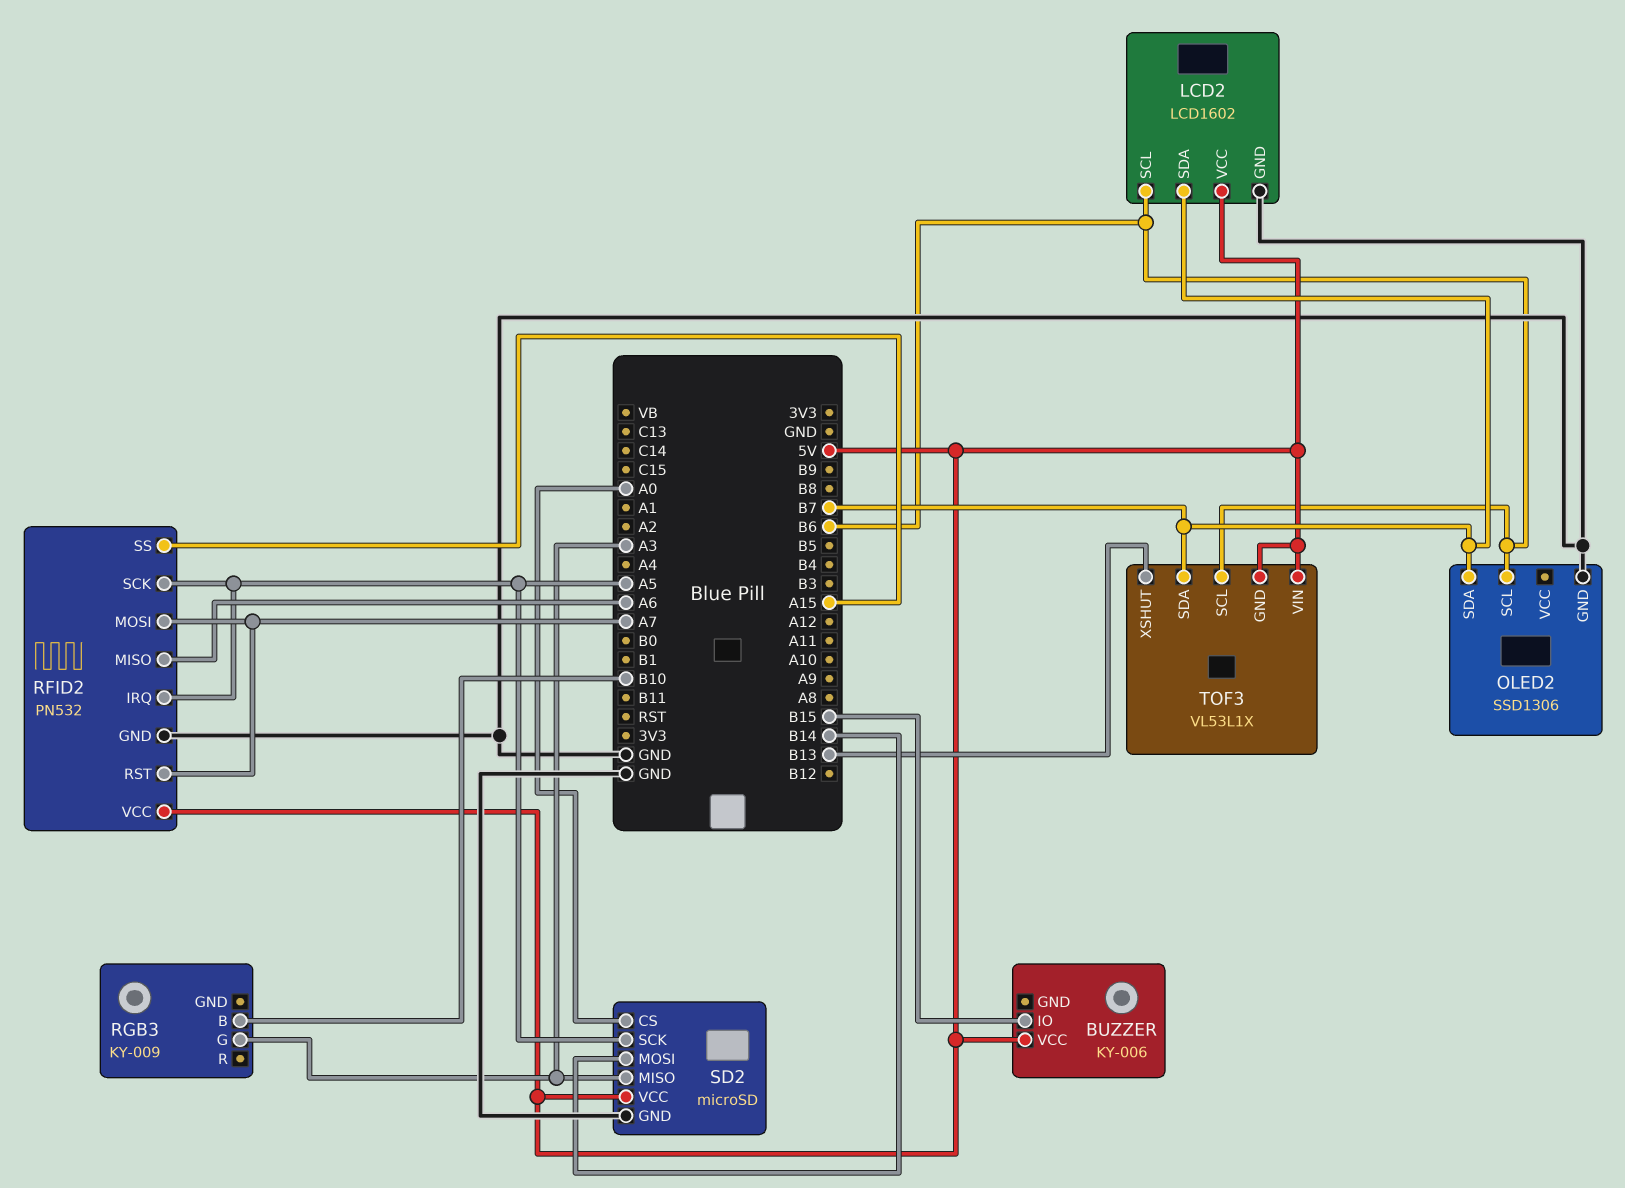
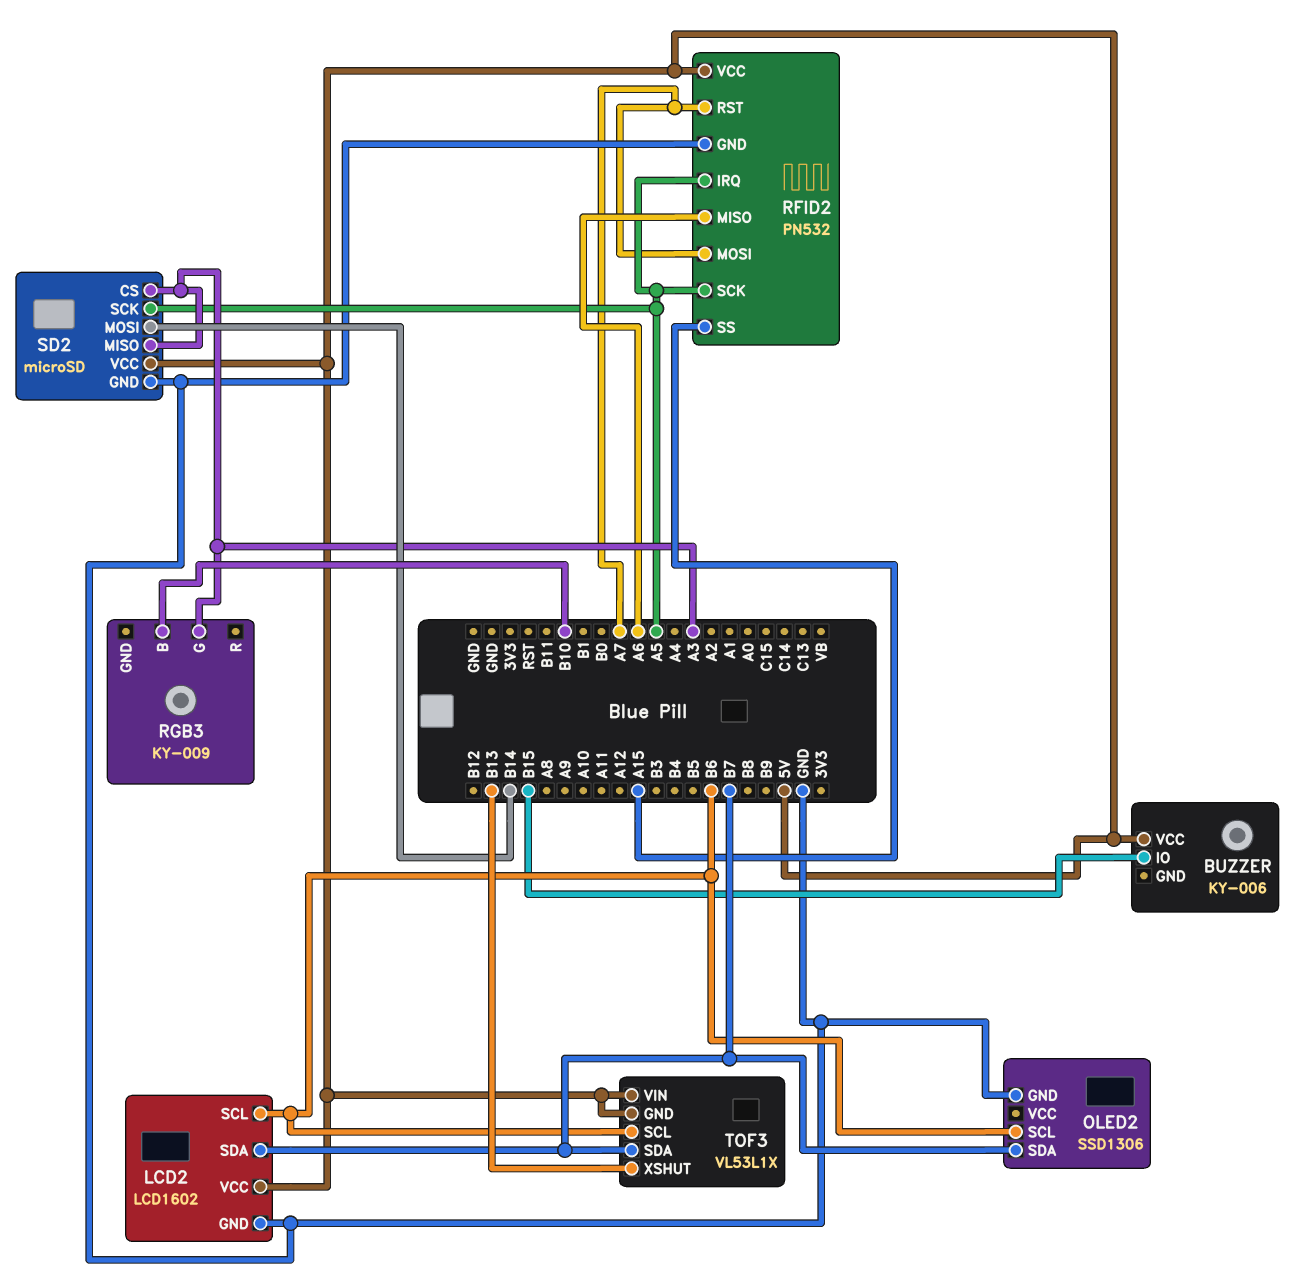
SD2 pin CS: A0 -> A3

